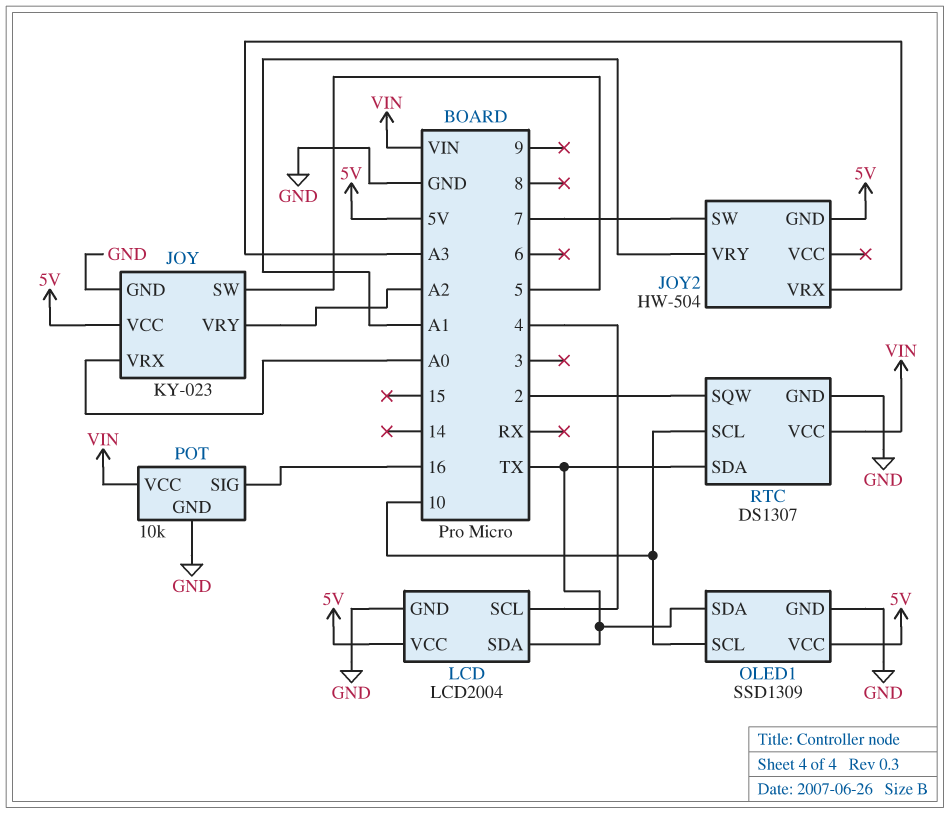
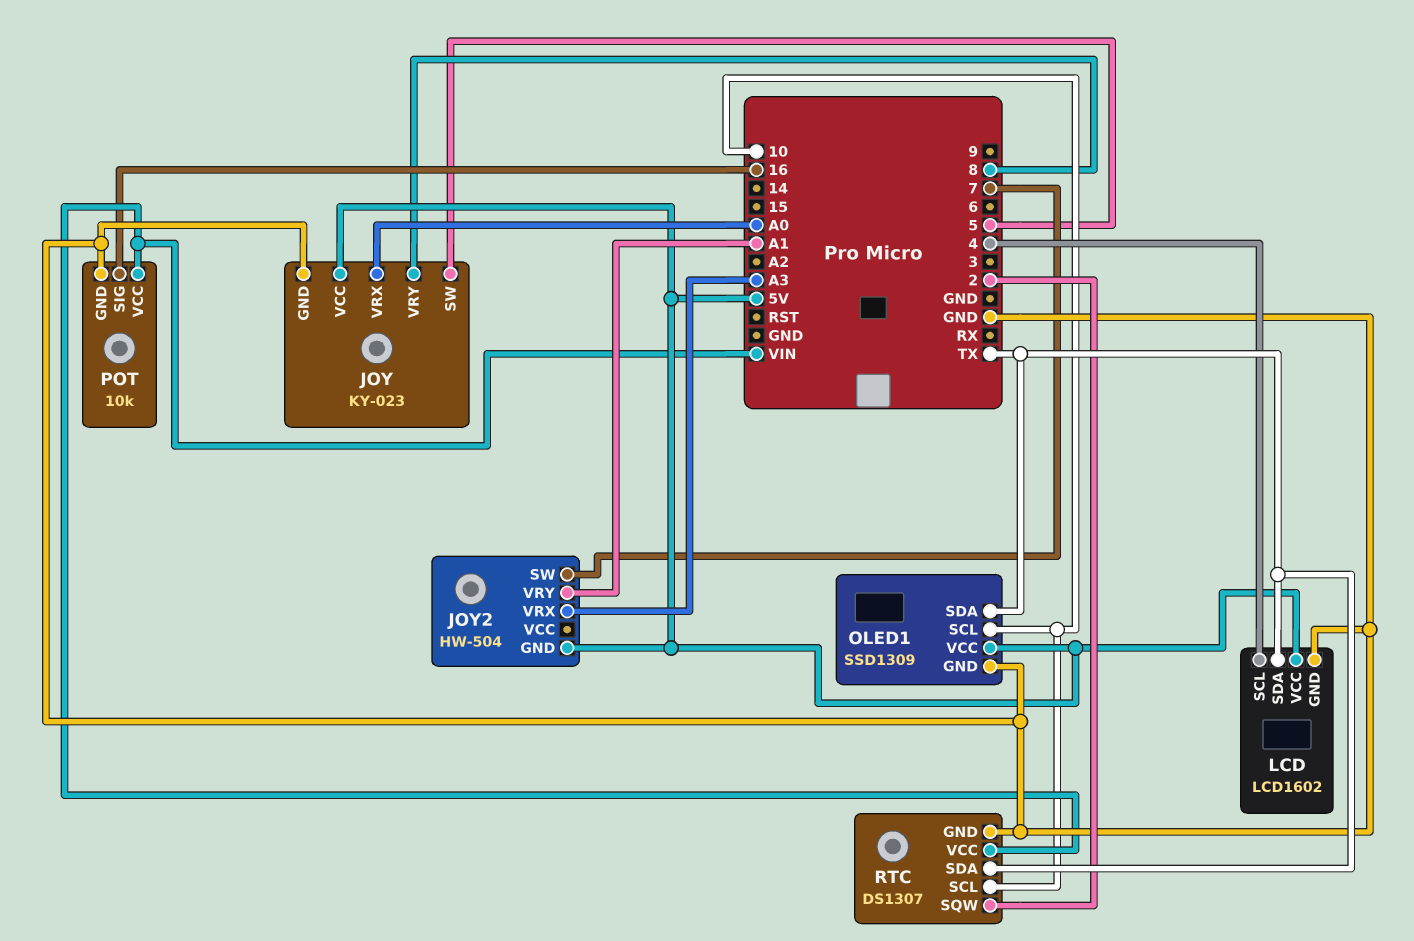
JOY pin VRY: A2 -> 8
LCD: LCD2004 -> LCD1602

